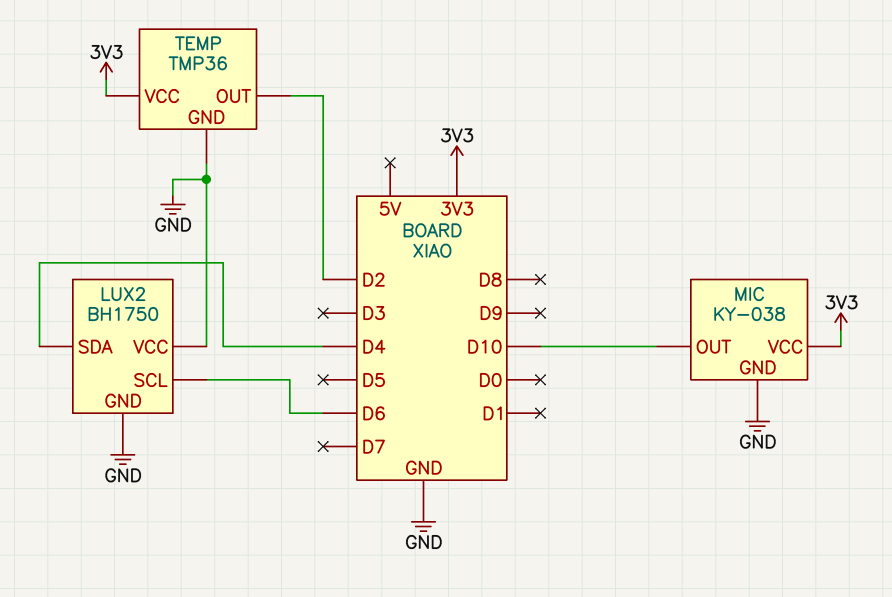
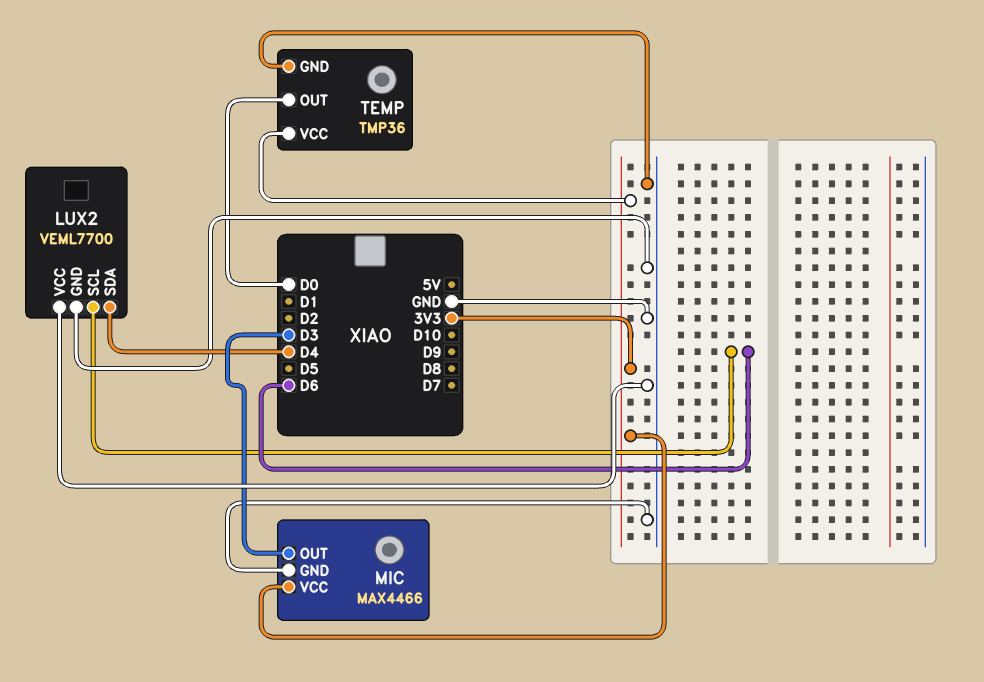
LUX2: BH1750 -> VEML7700
MIC: KY-038 -> MAX4466
MIC pin OUT: D10 -> D3
TEMP pin OUT: D2 -> D0

